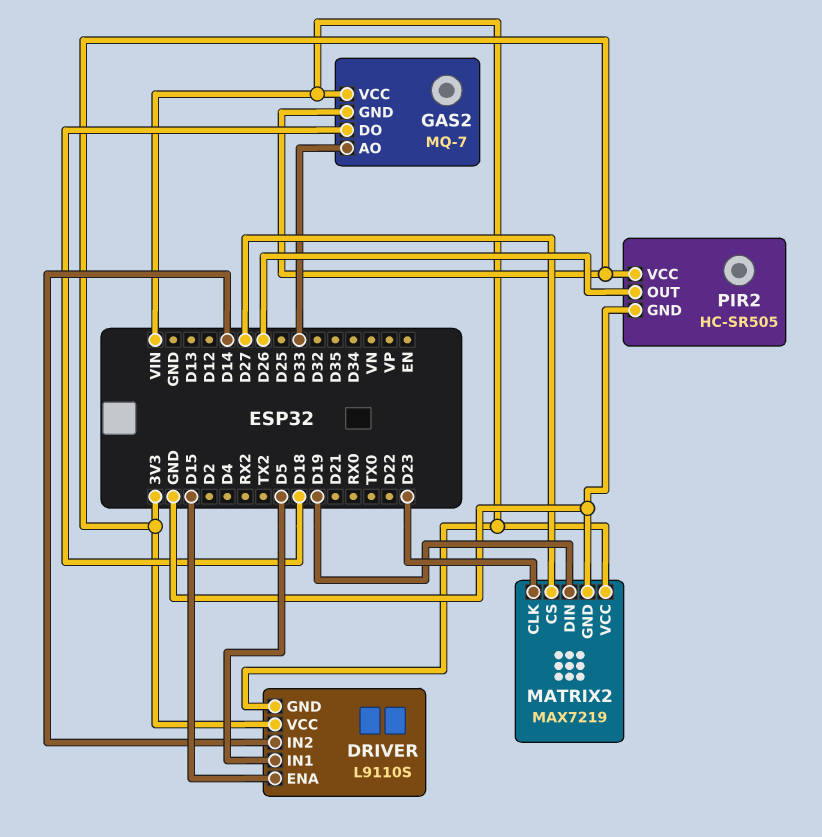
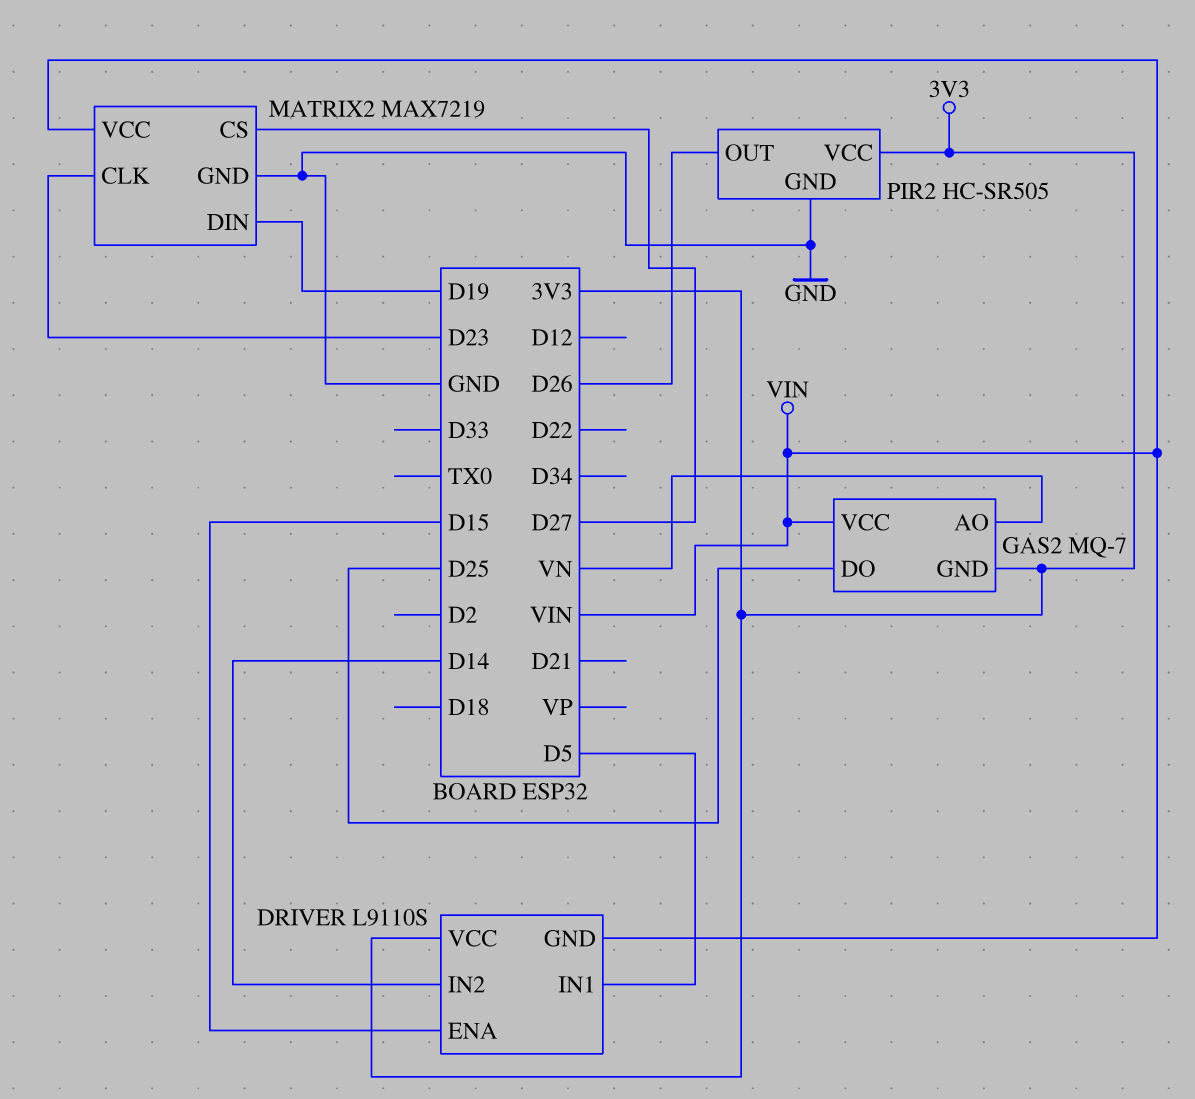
GAS2 pin AO: D33 -> VN
GAS2 pin DO: D18 -> D25

